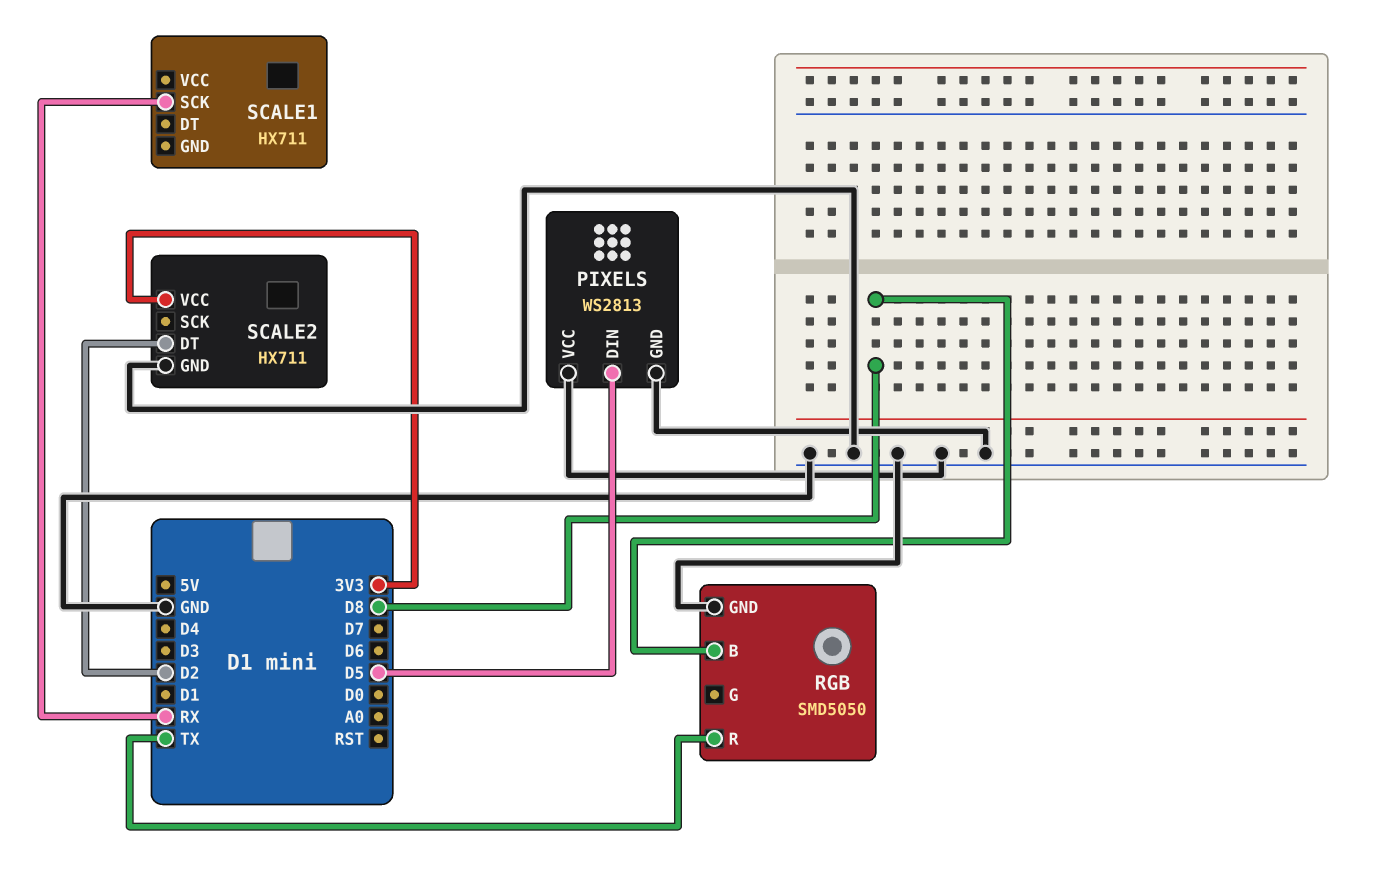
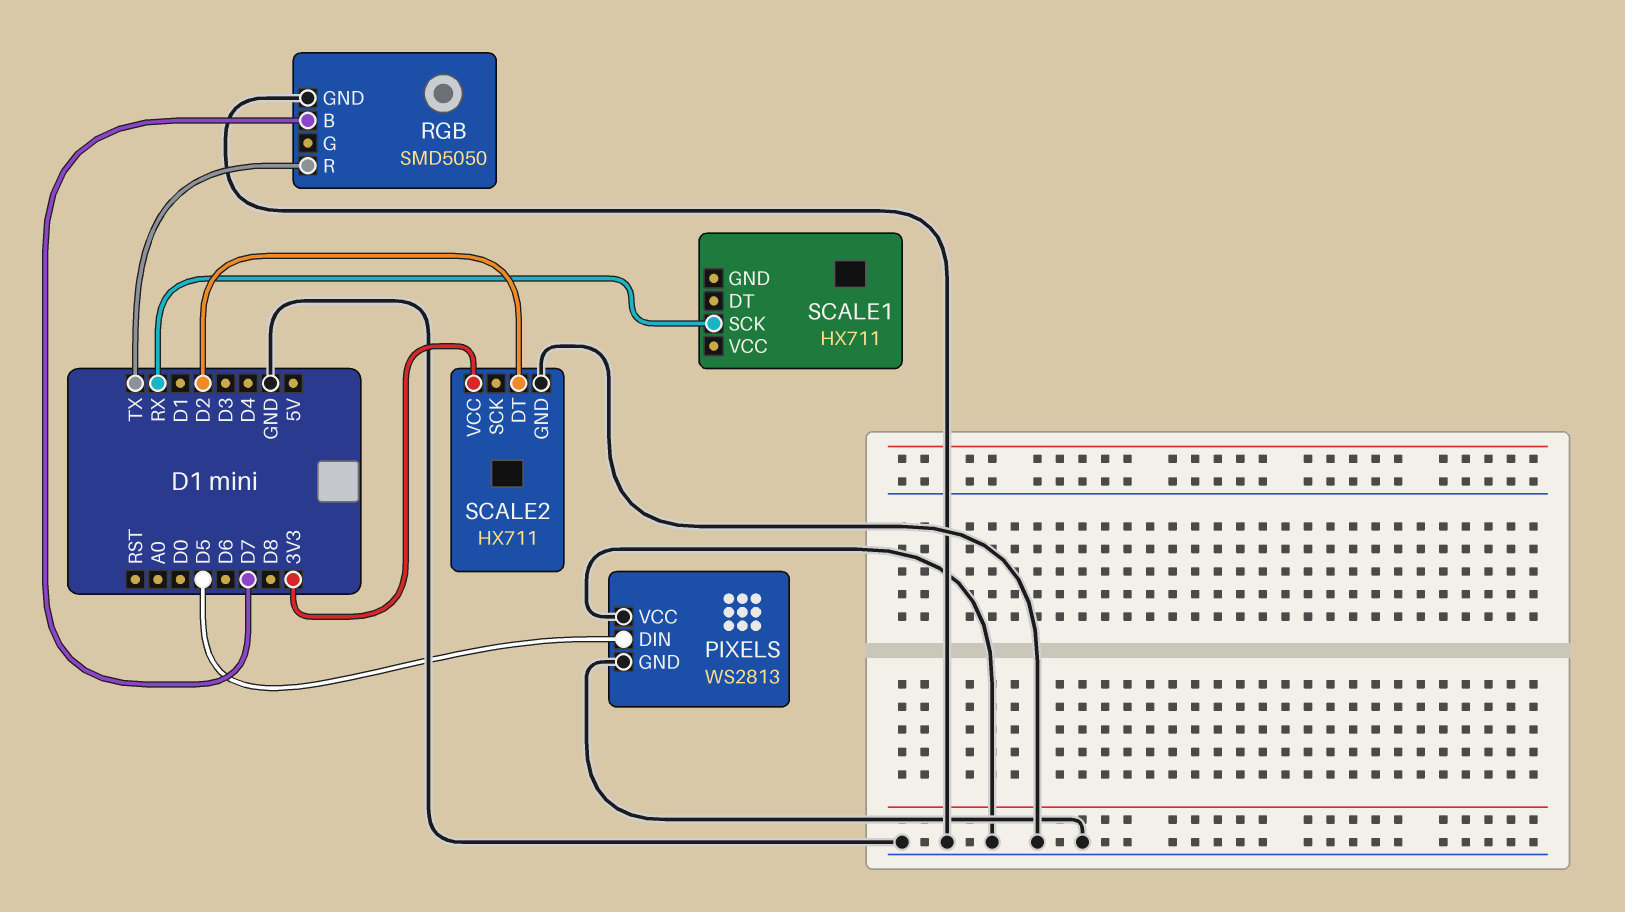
RGB pin B: D8 -> D7

